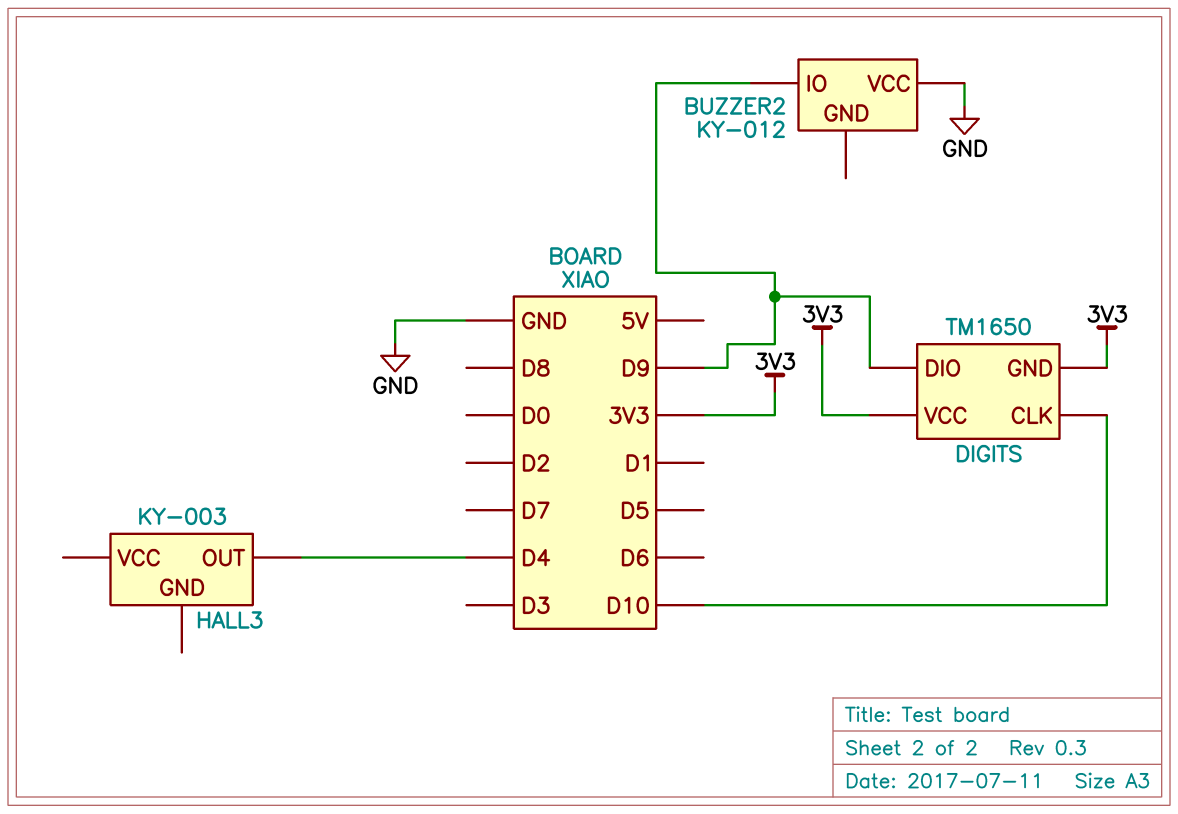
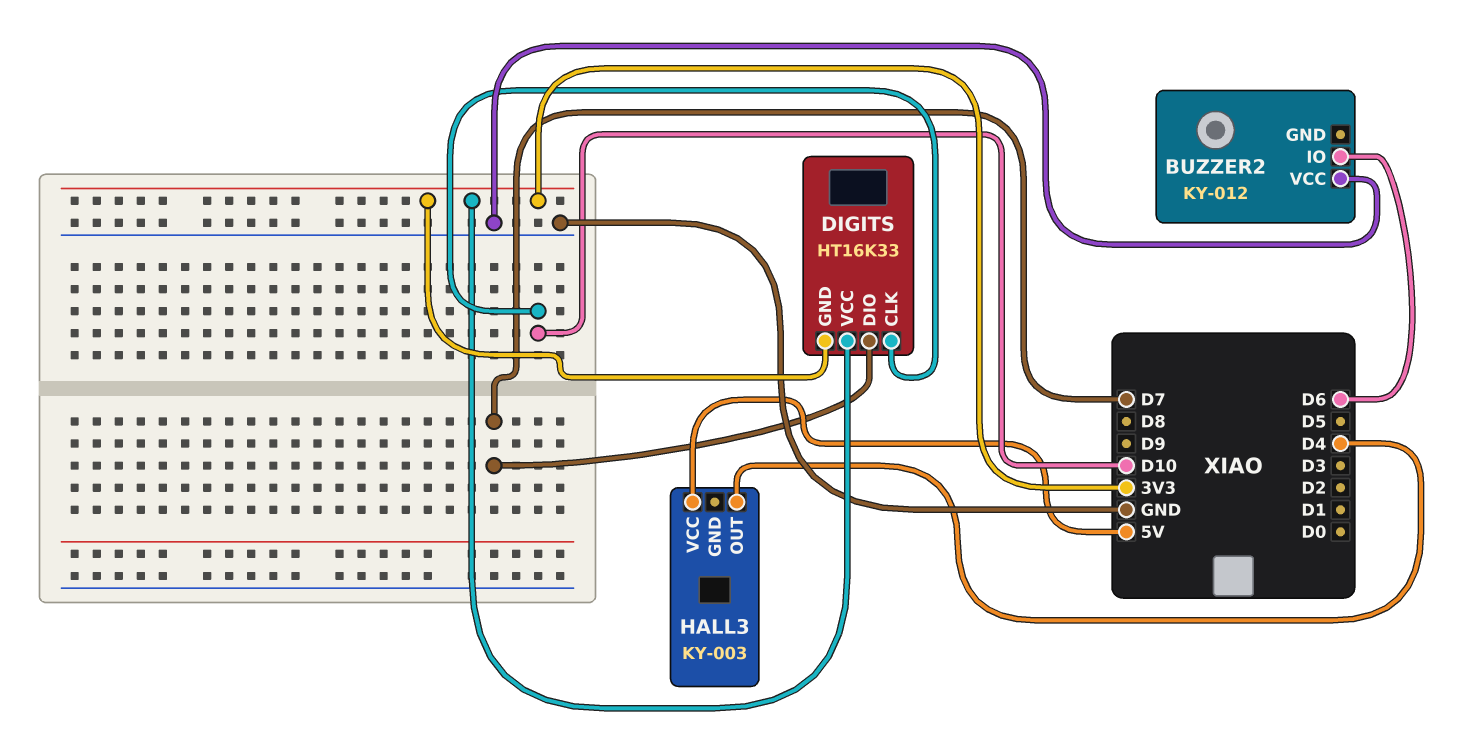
BUZZER2 pin IO: D9 -> D6
DIGITS: TM1650 -> HT16K33
DIGITS pin DIO: D9 -> D7
HALL3 pin VCC: none -> 5V

